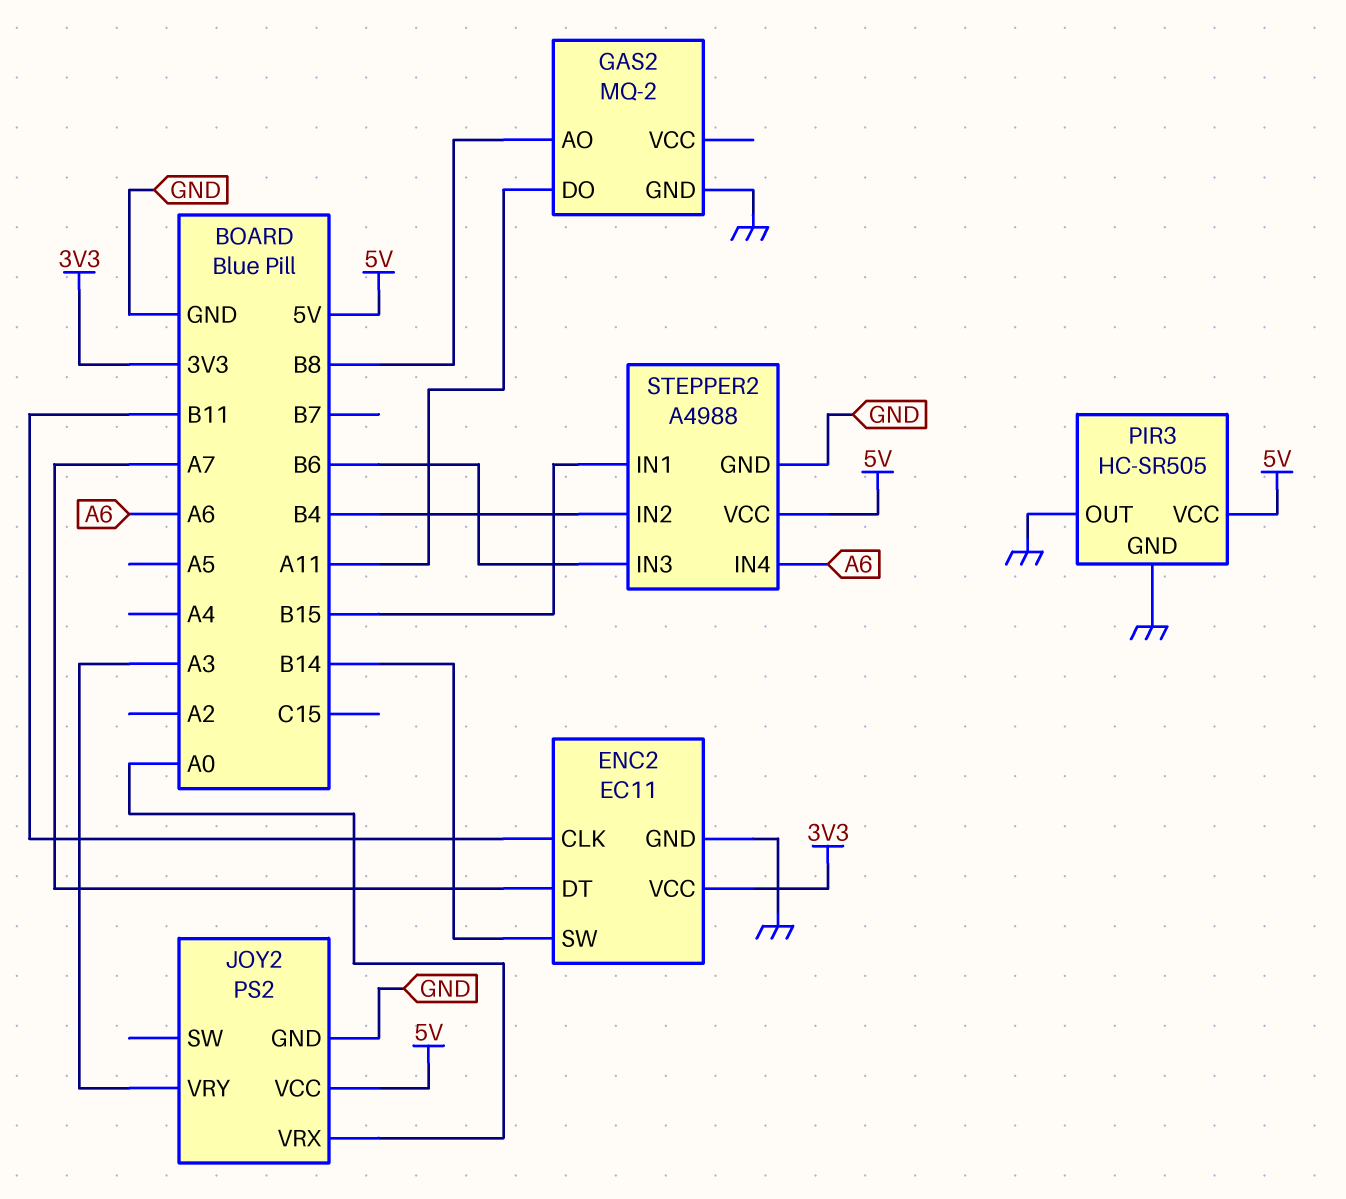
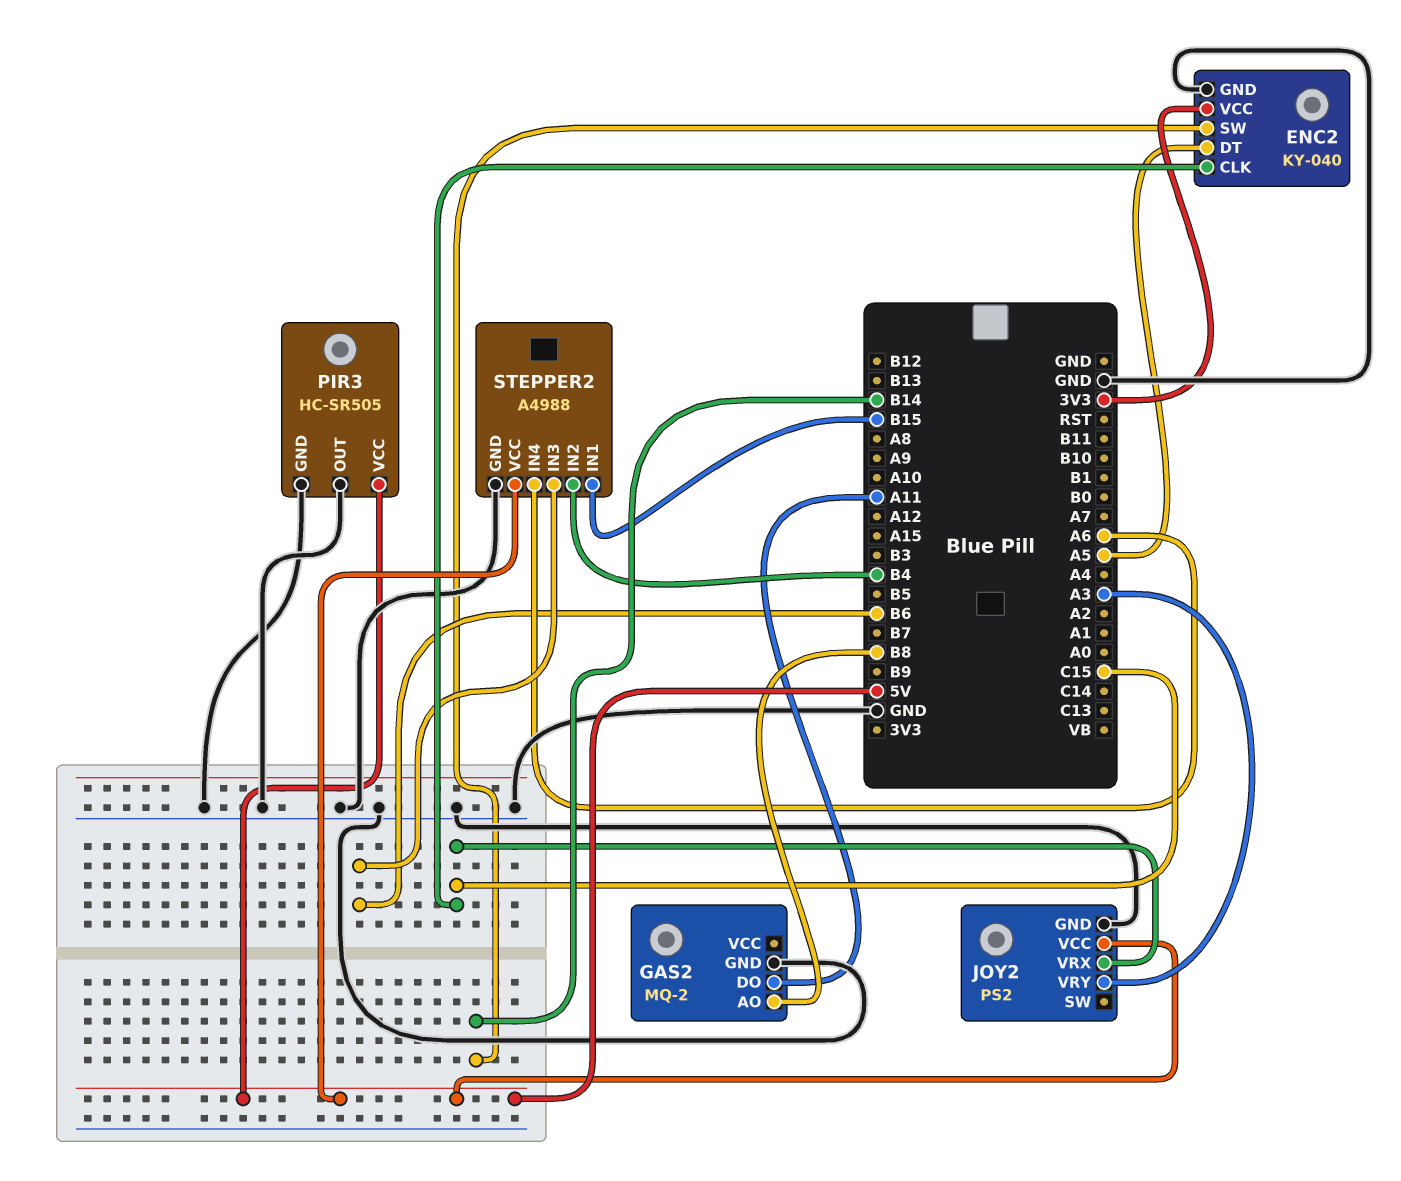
ENC2: EC11 -> KY-040
ENC2 pin CLK: B11 -> C15
ENC2 pin DT: A7 -> A5
JOY2 pin VRX: A0 -> C15

